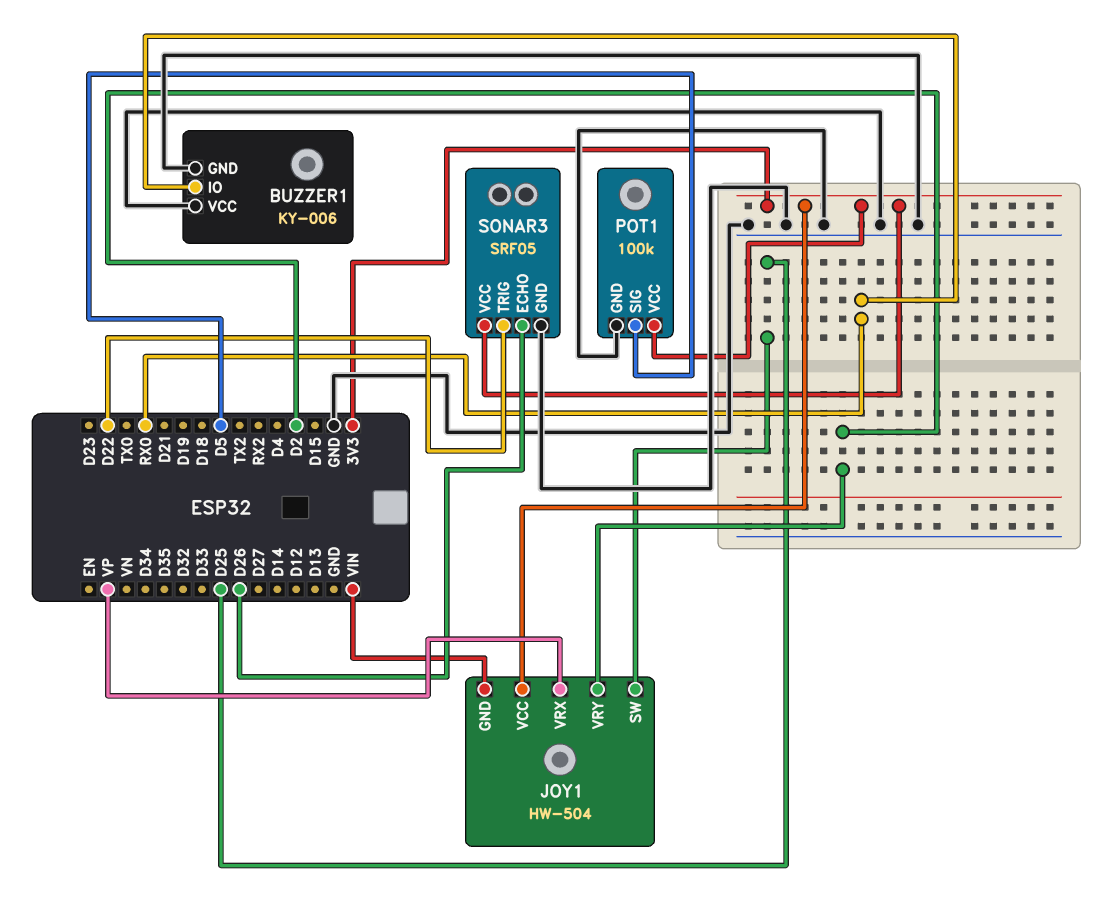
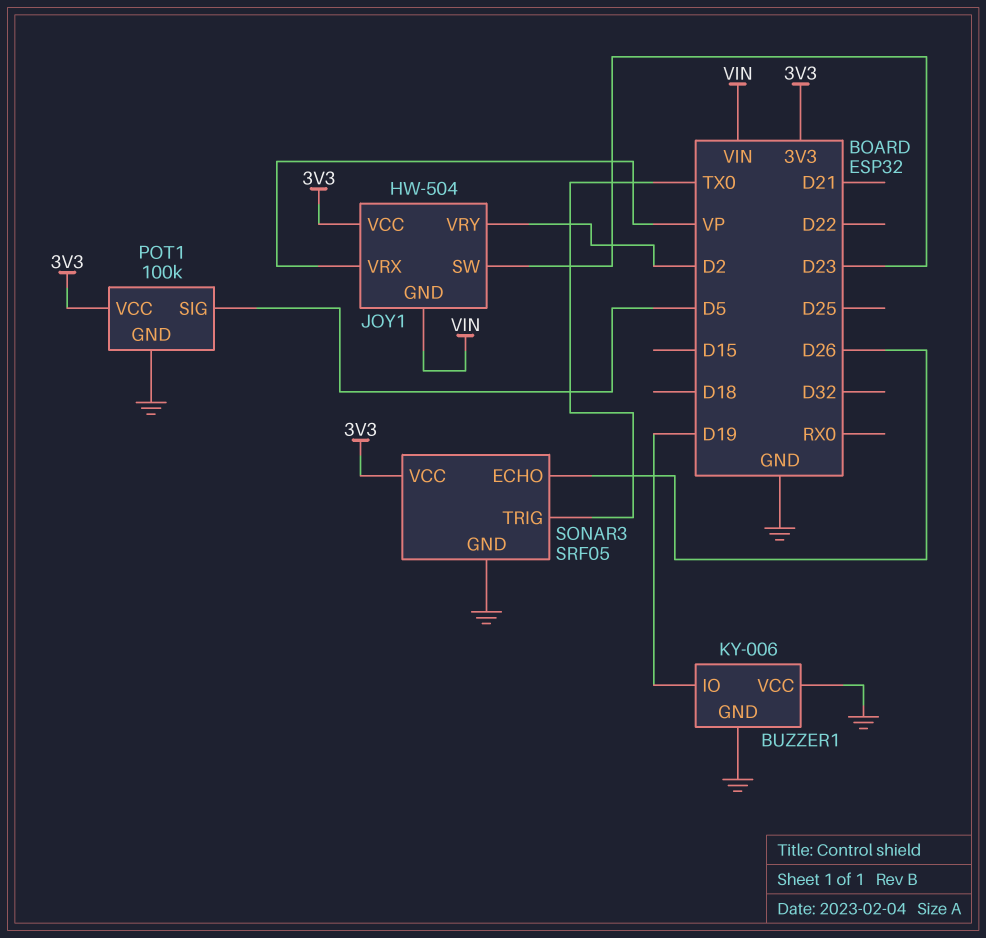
BUZZER1 pin IO: RX0 -> D19
JOY1 pin SW: D25 -> D23
SONAR3 pin TRIG: D22 -> TX0

